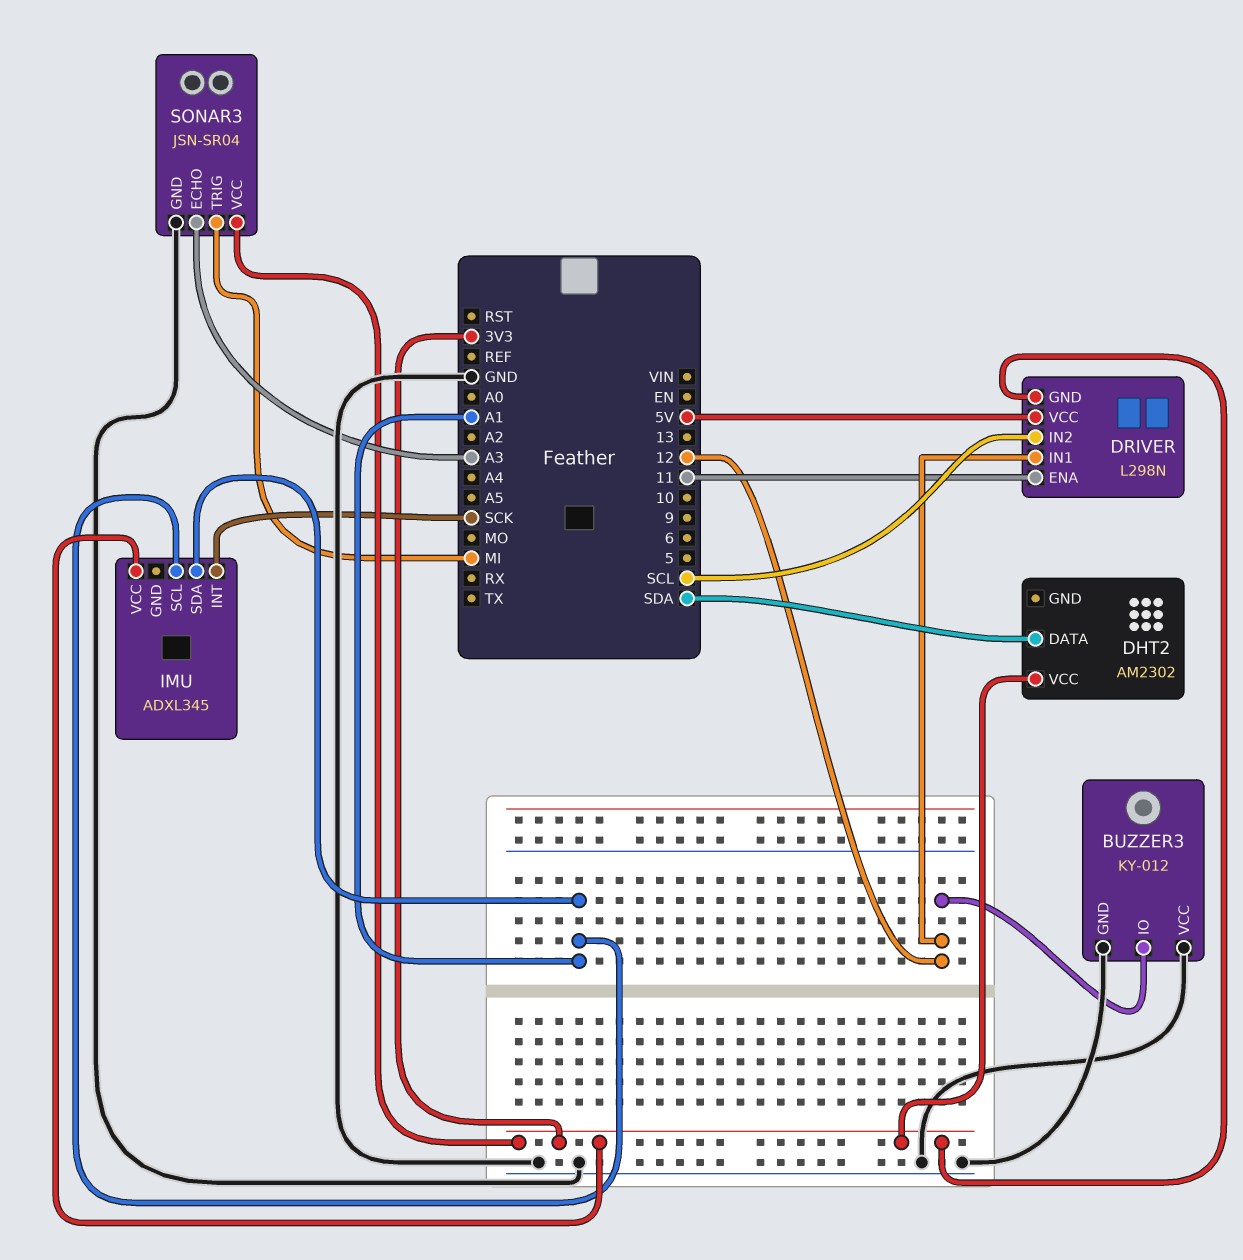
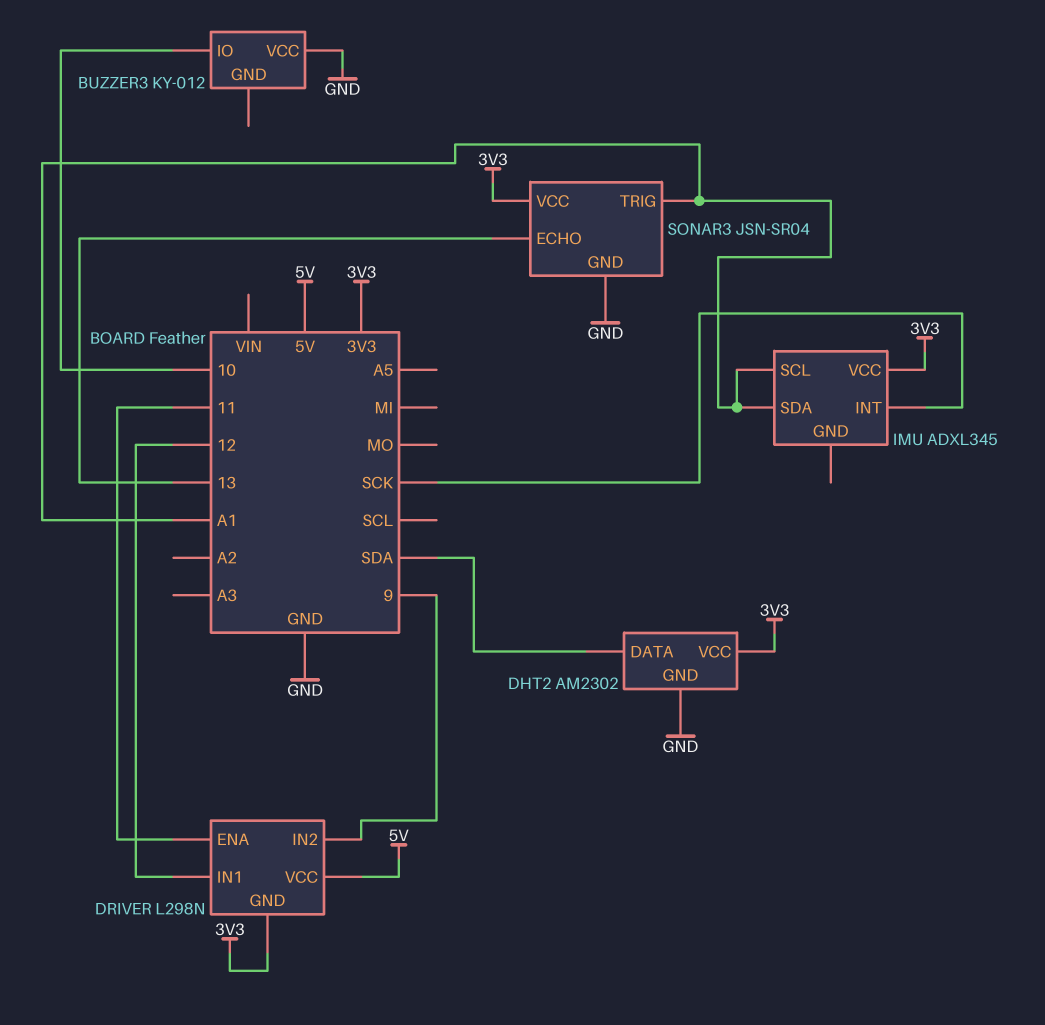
BUZZER3 pin GND: GND -> none
BUZZER3 pin IO: 12 -> 10
DHT2 pin GND: none -> GND
DRIVER pin IN2: SCL -> 9
SONAR3 pin ECHO: A3 -> 13
SONAR3 pin TRIG: MI -> A1

